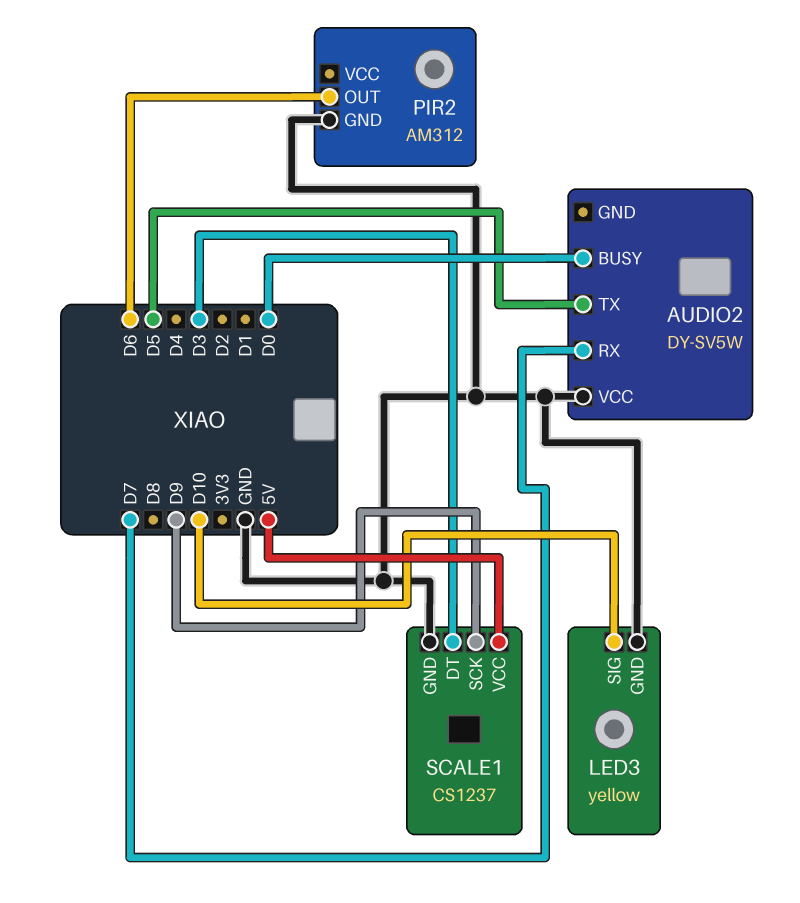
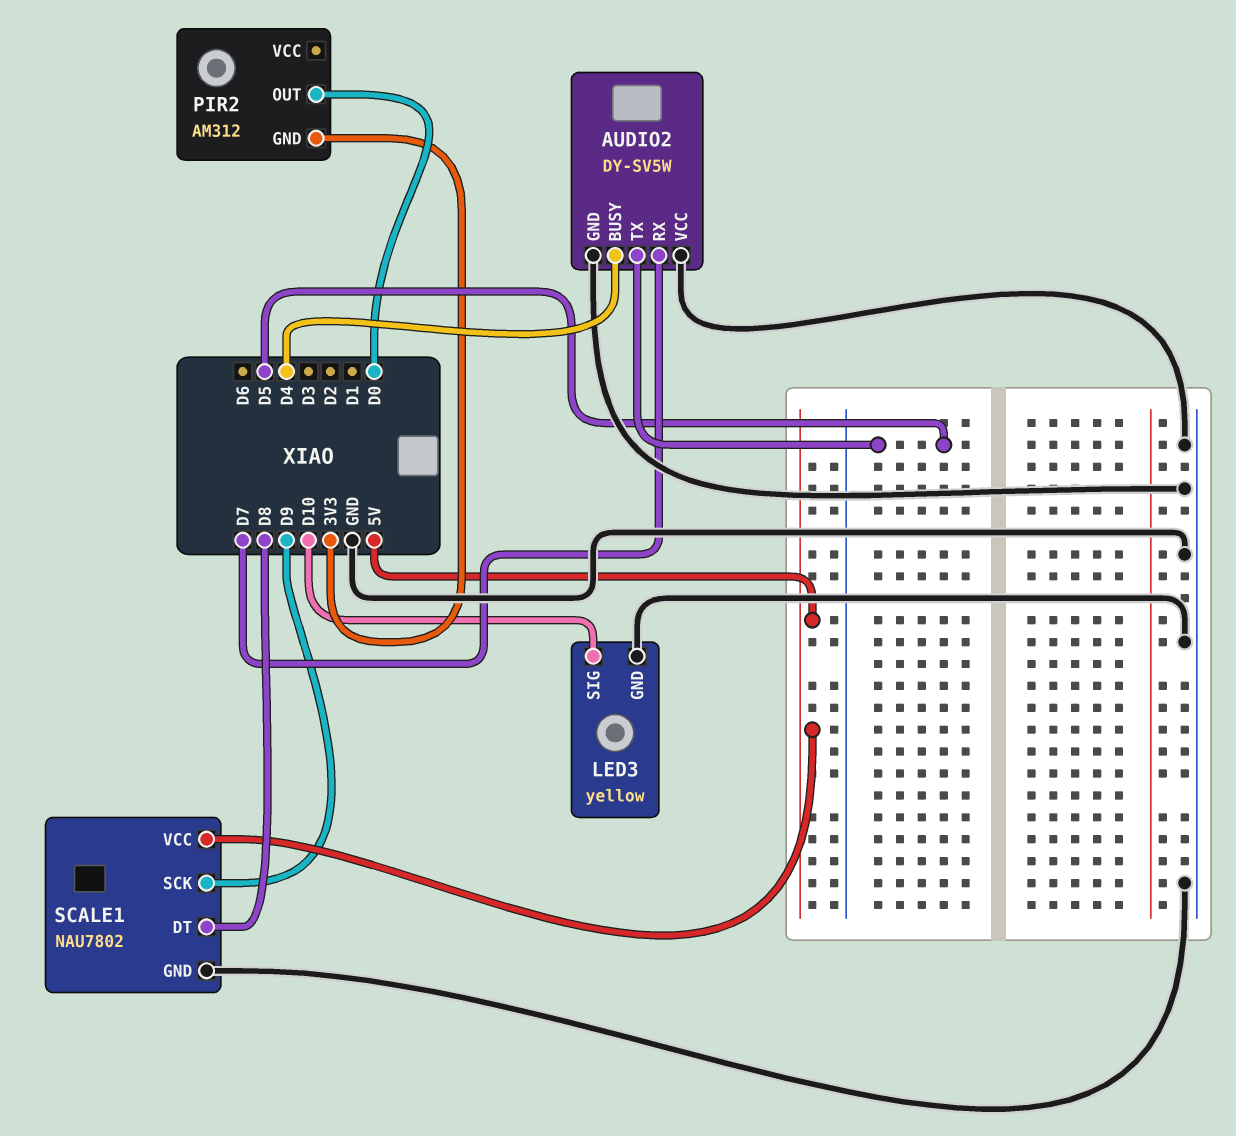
AUDIO2 pin BUSY: D0 -> D4
AUDIO2 pin GND: none -> GND
PIR2 pin GND: GND -> 3V3
PIR2 pin OUT: D6 -> D0
SCALE1: CS1237 -> NAU7802
SCALE1 pin DT: D3 -> D8

